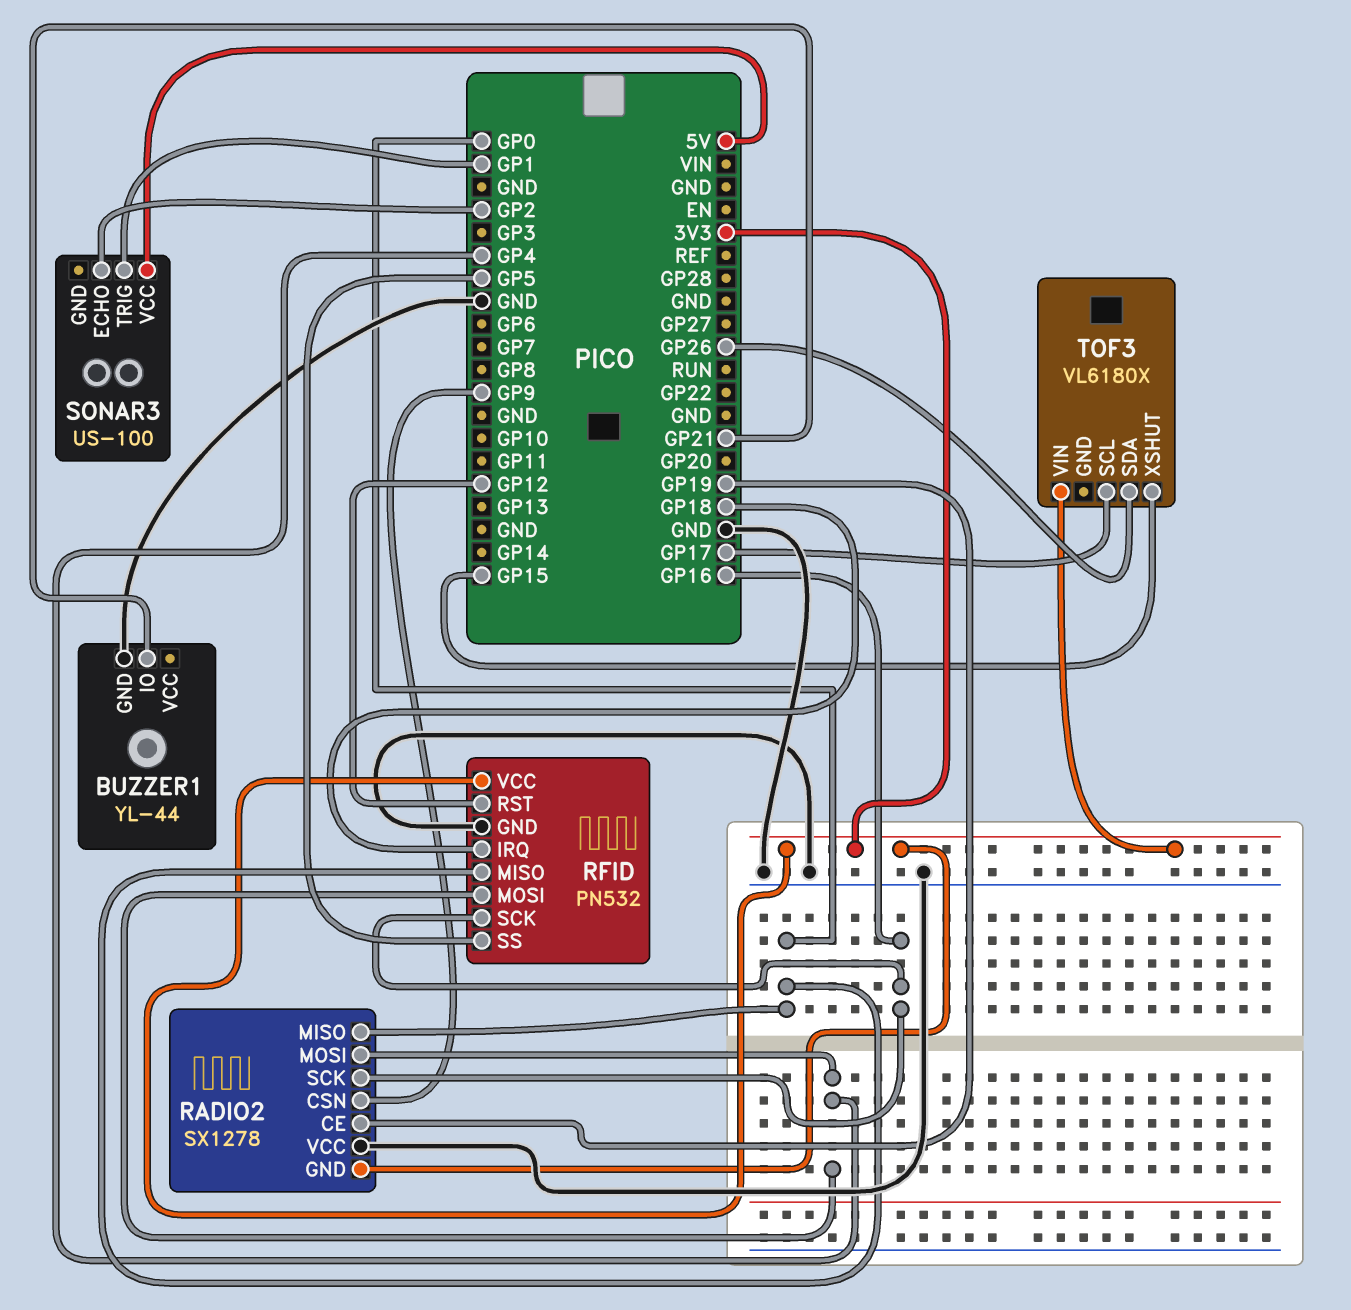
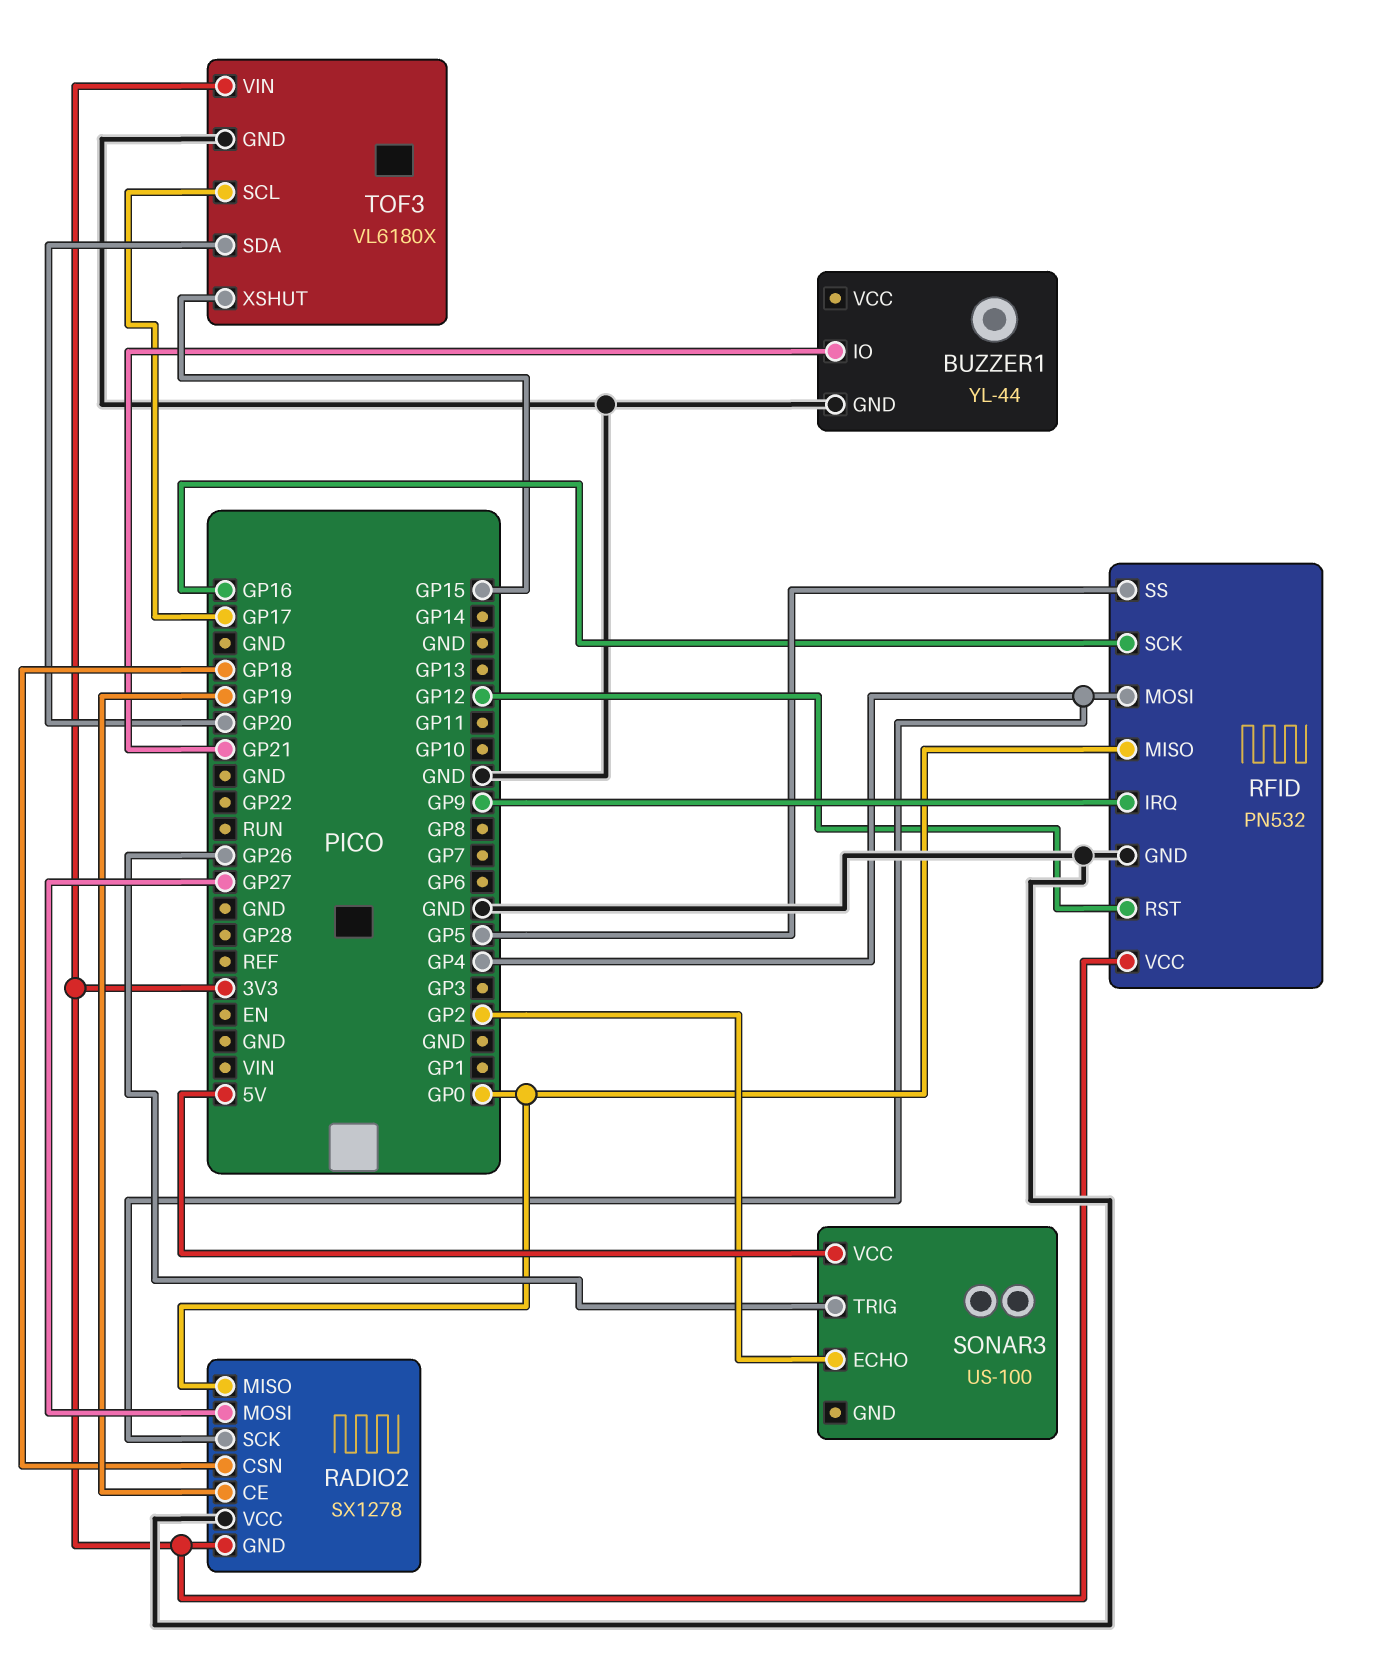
RADIO2 pin CSN: GP9 -> GP18
RADIO2 pin MOSI: GP4 -> GP27
RADIO2 pin SCK: GP16 -> GP4
RFID pin IRQ: GP18 -> GP9
SONAR3 pin TRIG: GP1 -> GP26
TOF3 pin GND: none -> GND
TOF3 pin SDA: GP26 -> GP20

